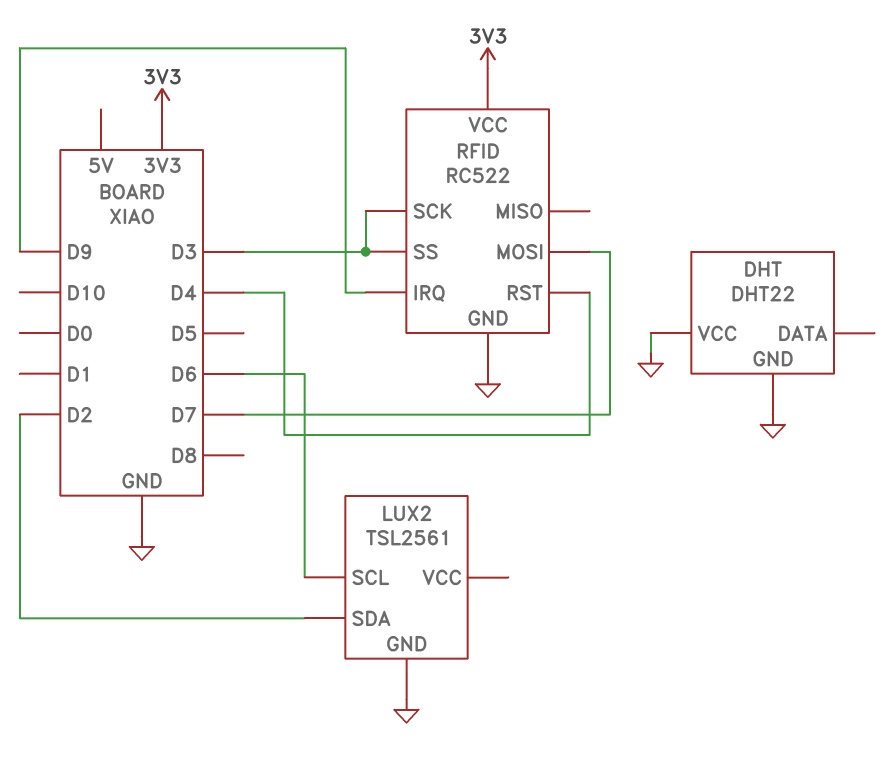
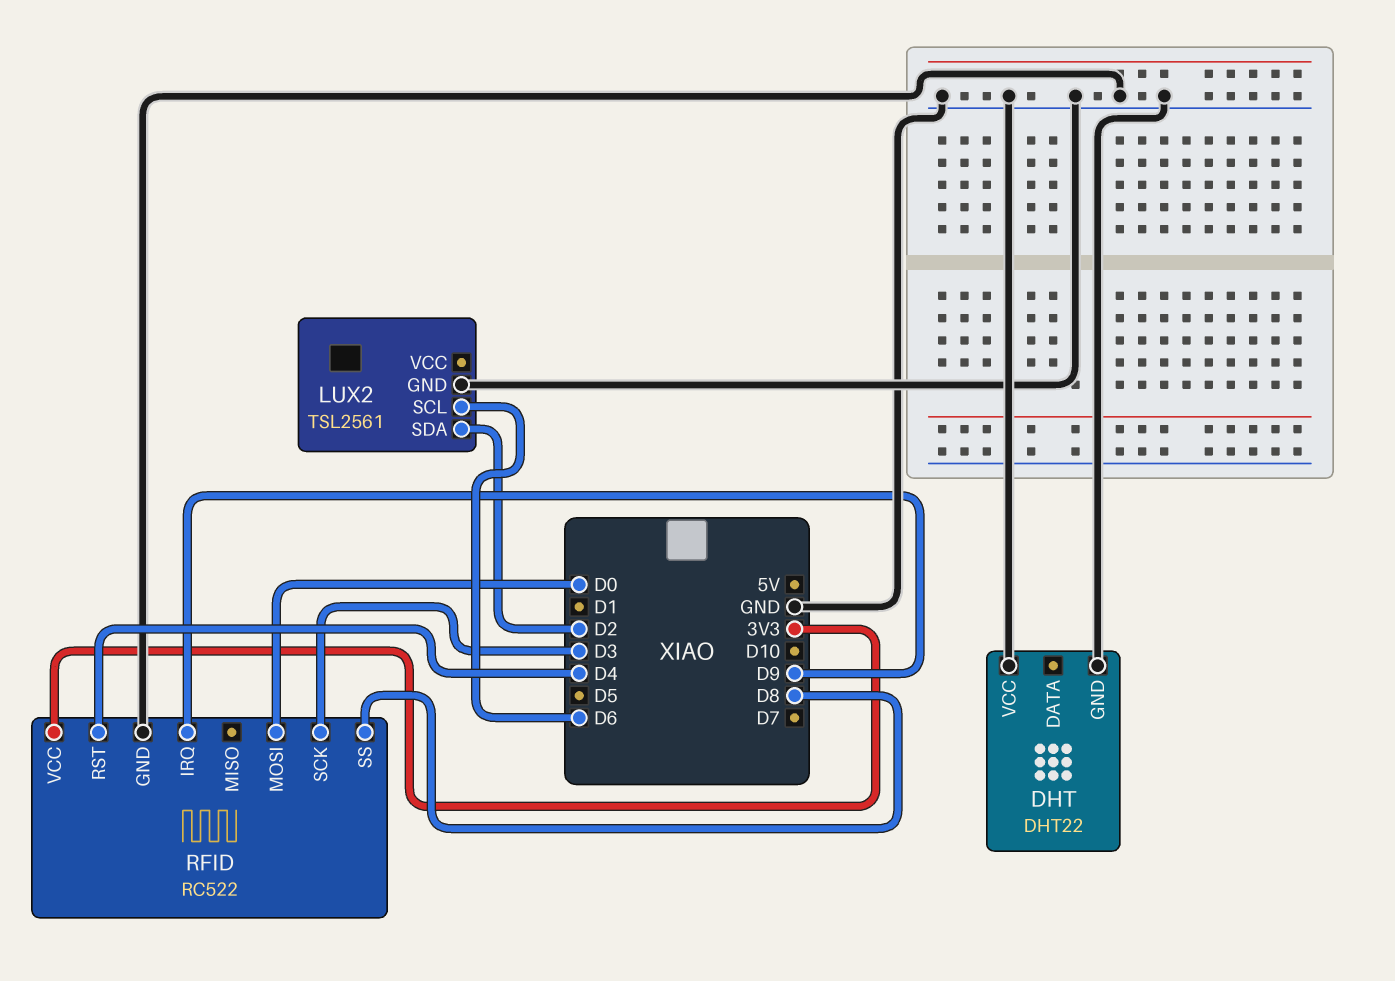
RFID pin MOSI: D7 -> D0
RFID pin SS: D3 -> D8

